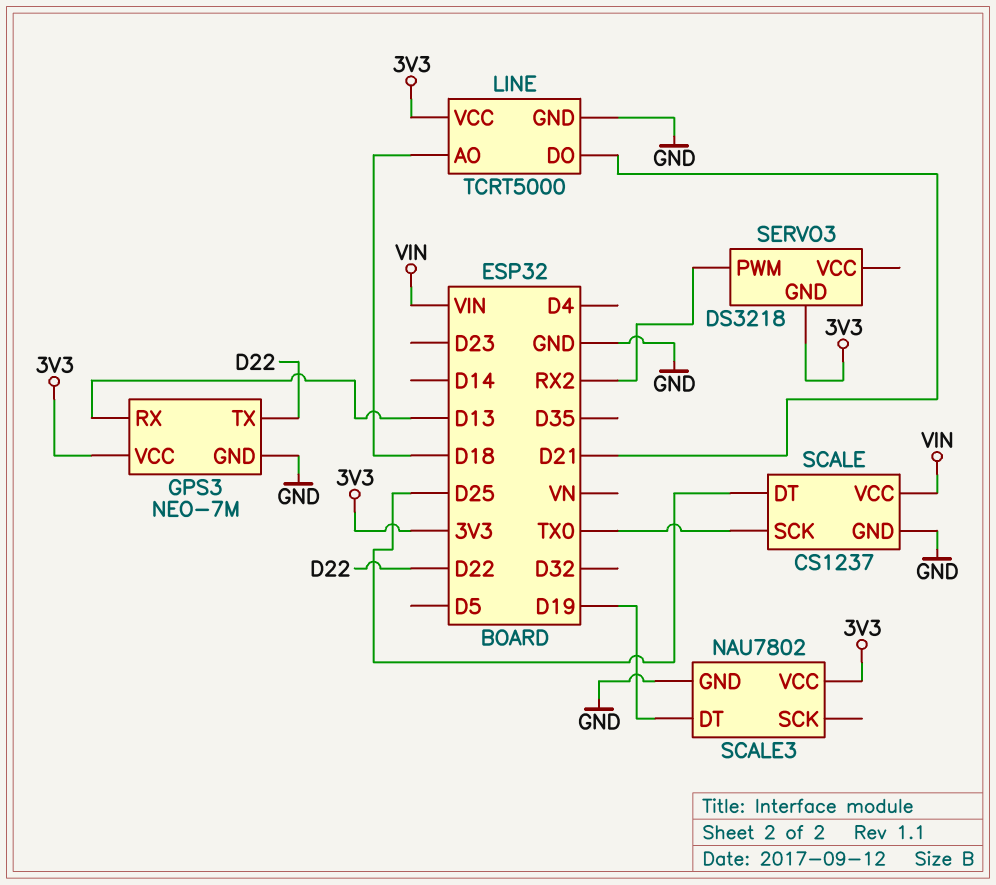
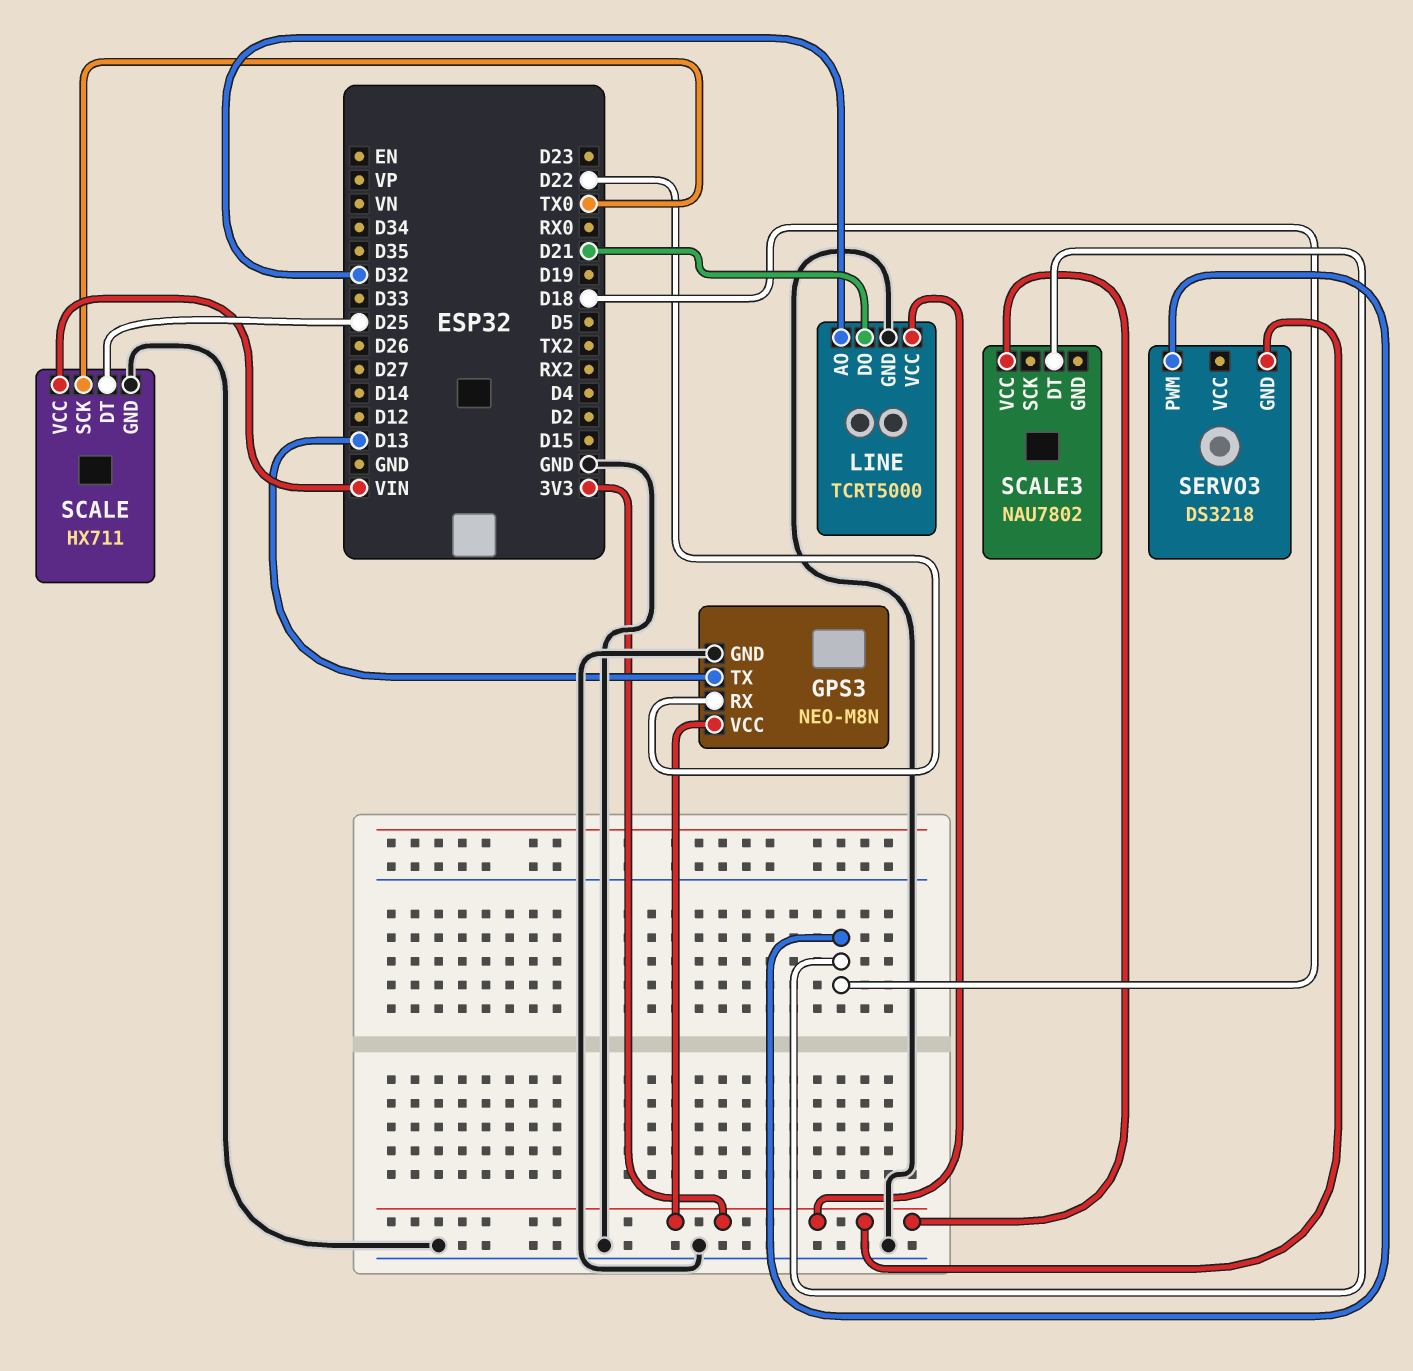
GPS3: NEO-7M -> NEO-M8N
GPS3 pin RX: D13 -> D22
GPS3 pin TX: D22 -> D13
LINE pin AO: D18 -> D32
SCALE: CS1237 -> HX711
SCALE3 pin DT: D19 -> D18
SCALE3 pin GND: GND -> none
SERVO3 pin PWM: RX2 -> D18

